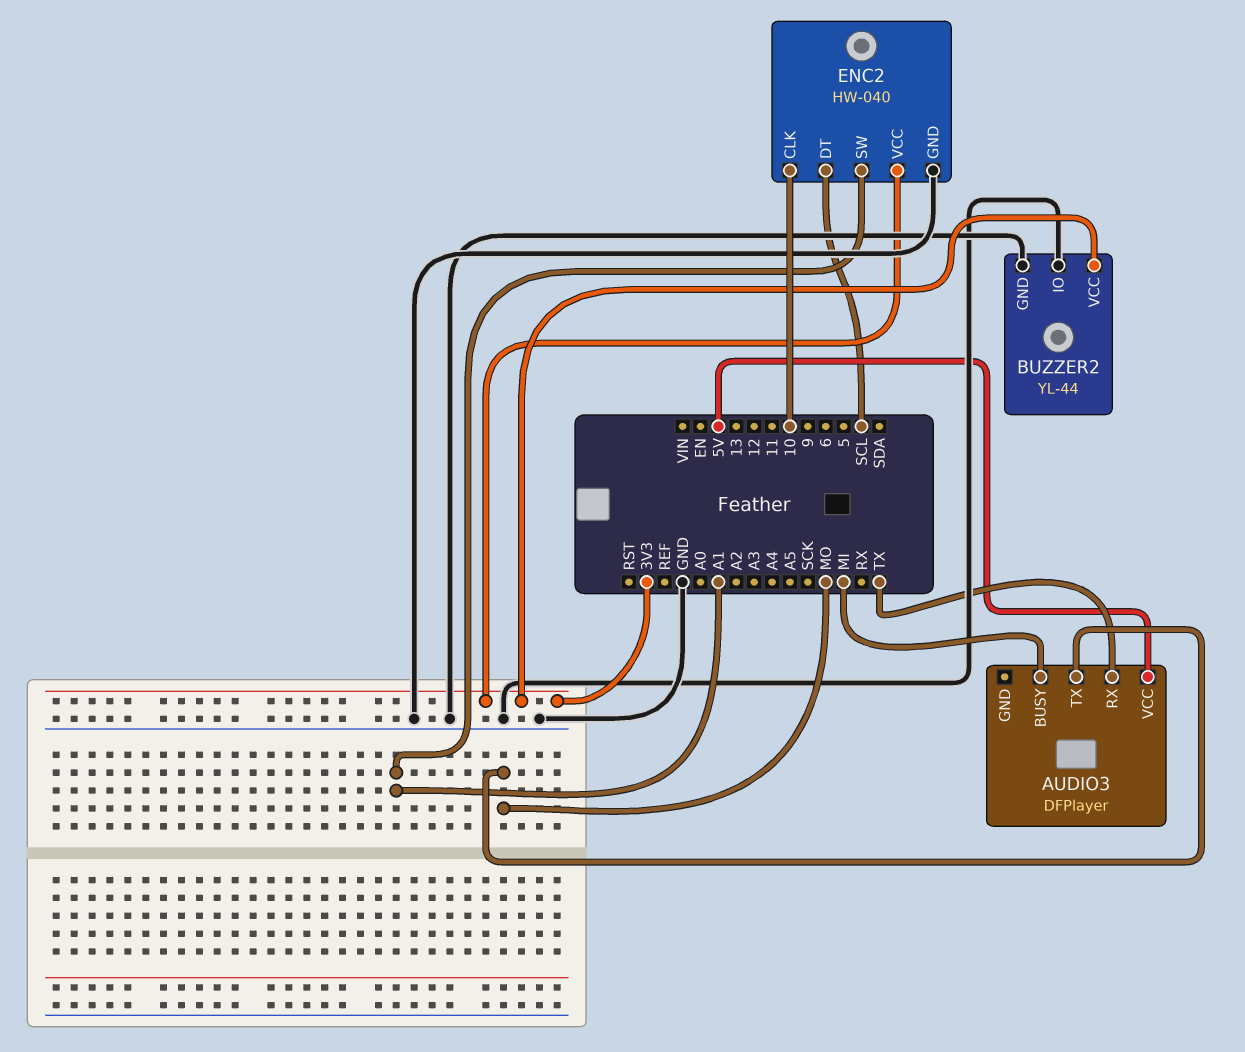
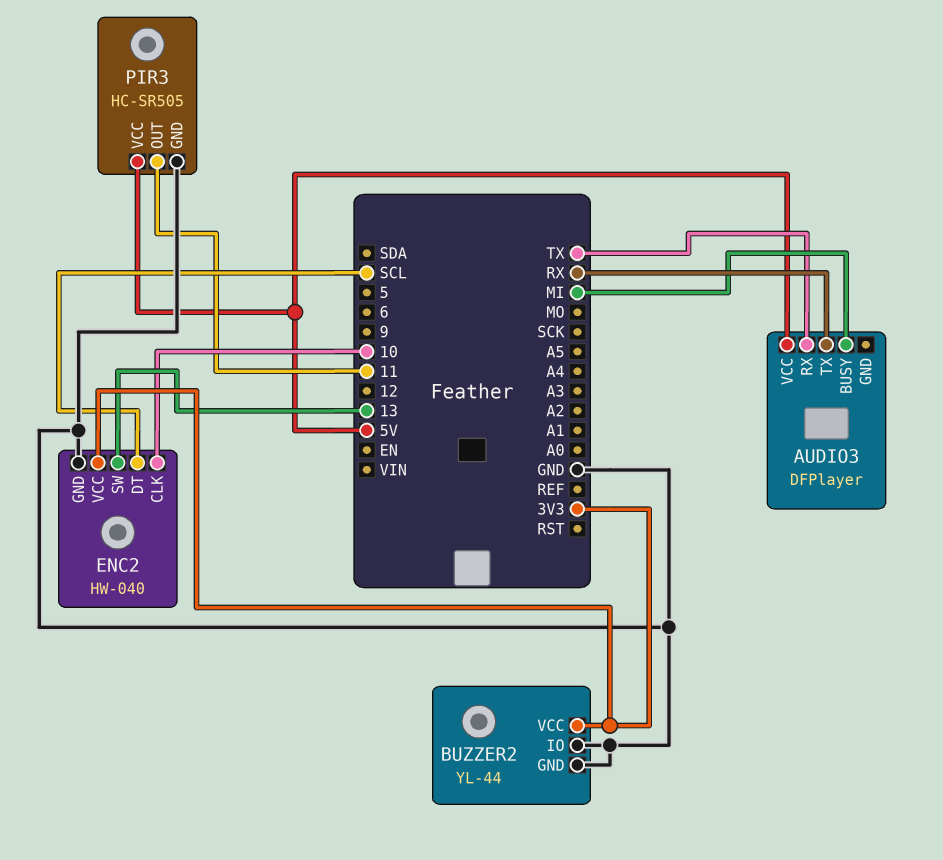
AUDIO3 pin TX: MO -> RX
ENC2 pin SW: A1 -> 13
PIR3: none -> HC-SR505
PIR3 pin GND: none -> GND
PIR3 pin OUT: none -> 11
PIR3 pin VCC: none -> 5V

